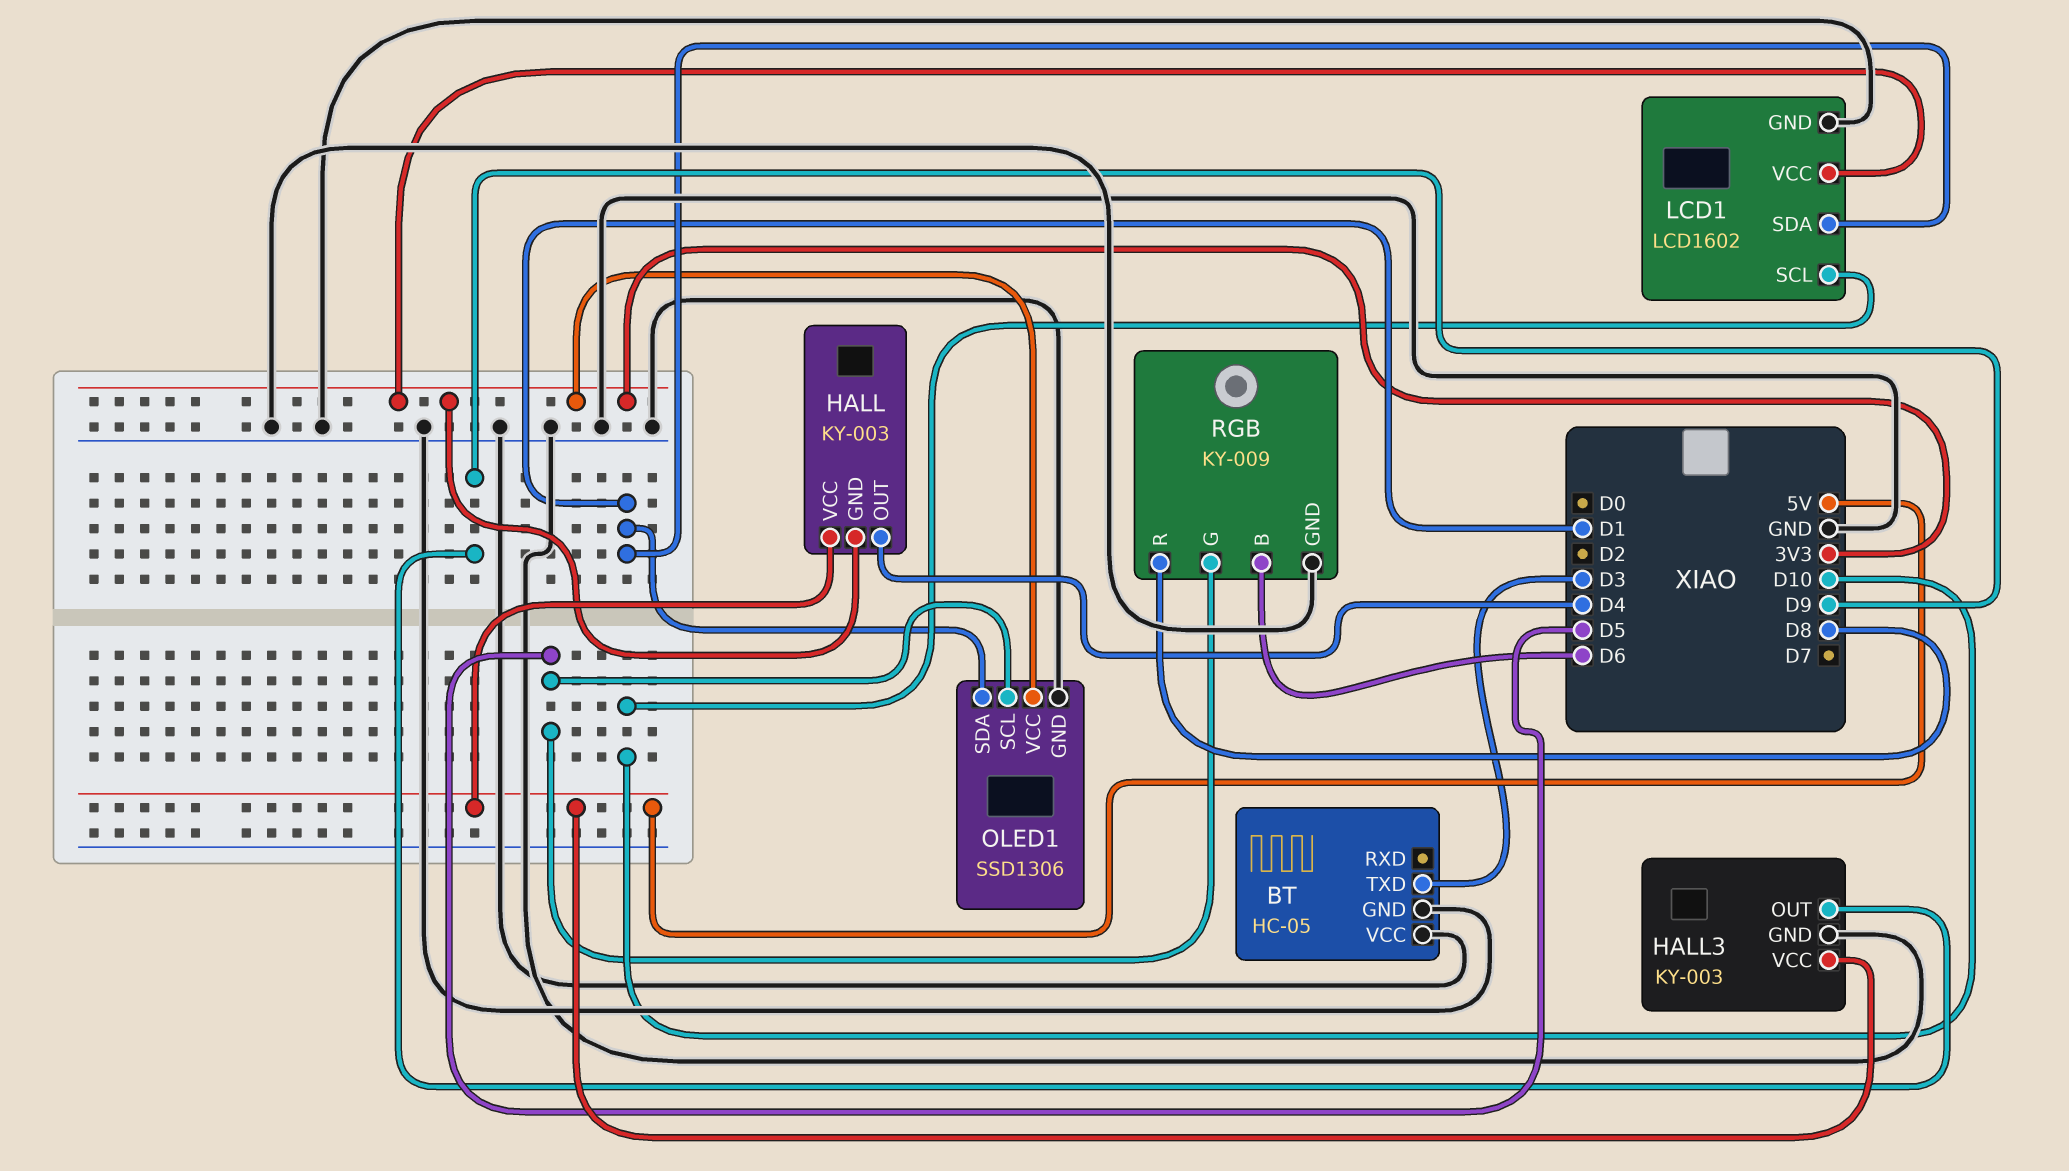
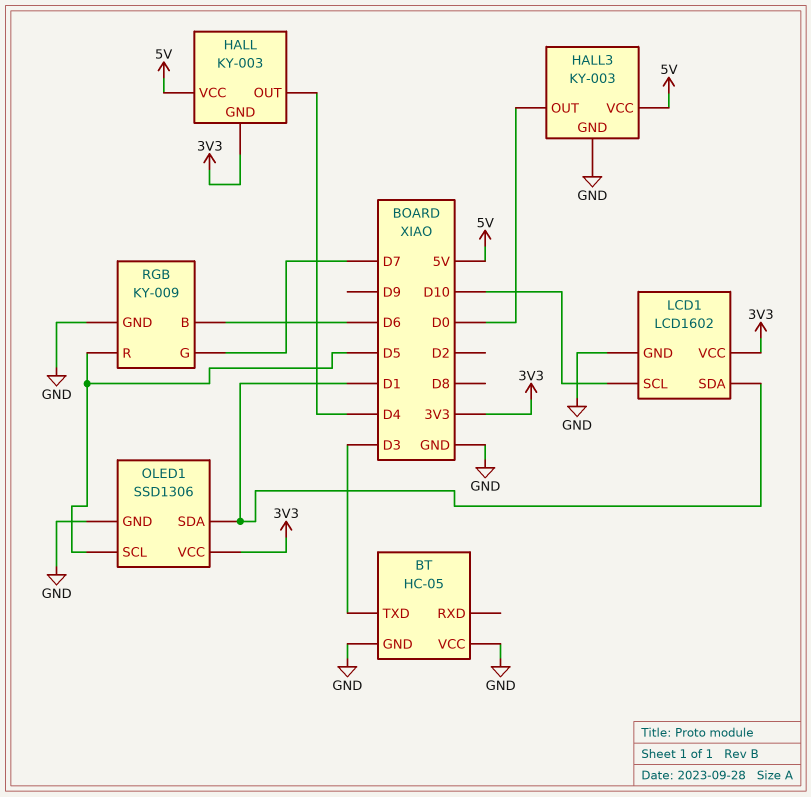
HALL3 pin OUT: D9 -> D0
RGB pin G: D5 -> D7
RGB pin R: D8 -> D5

